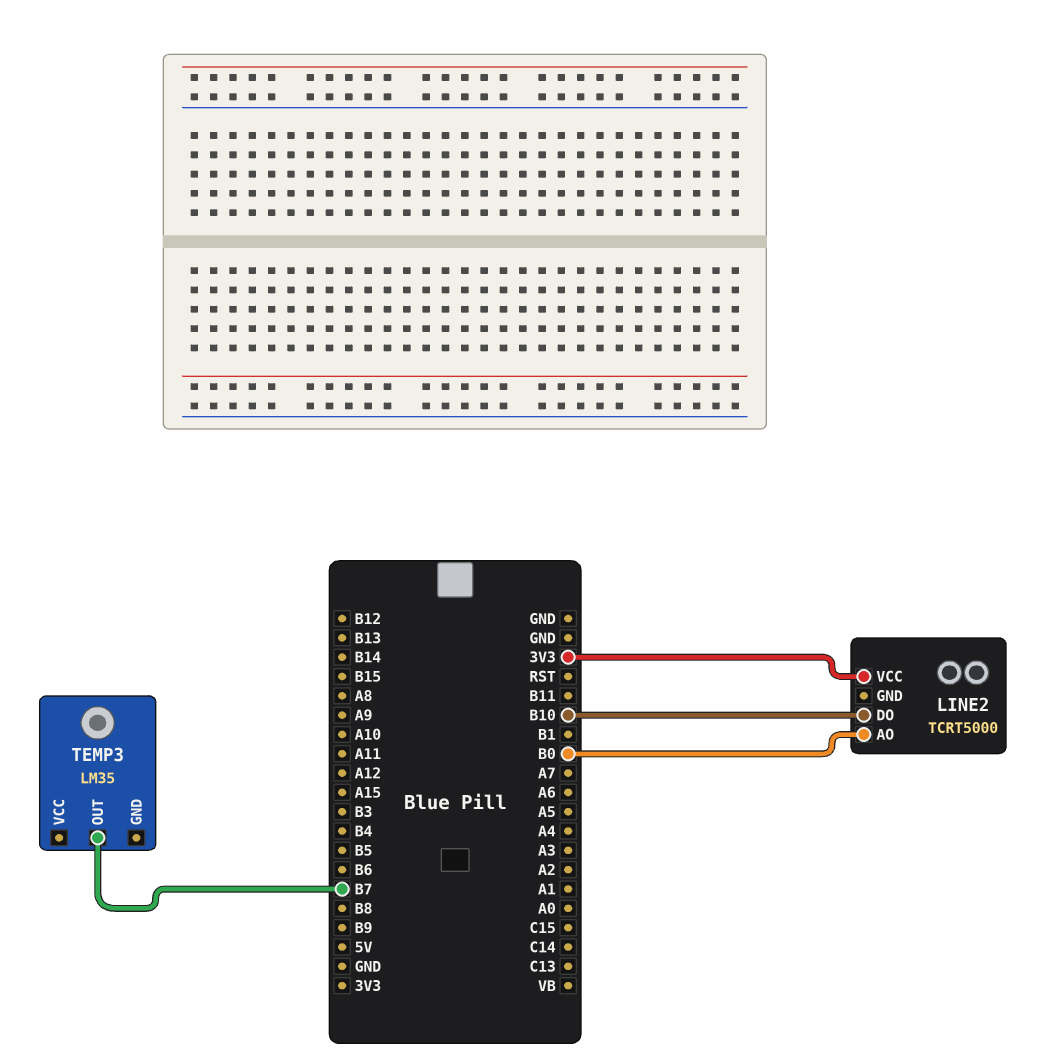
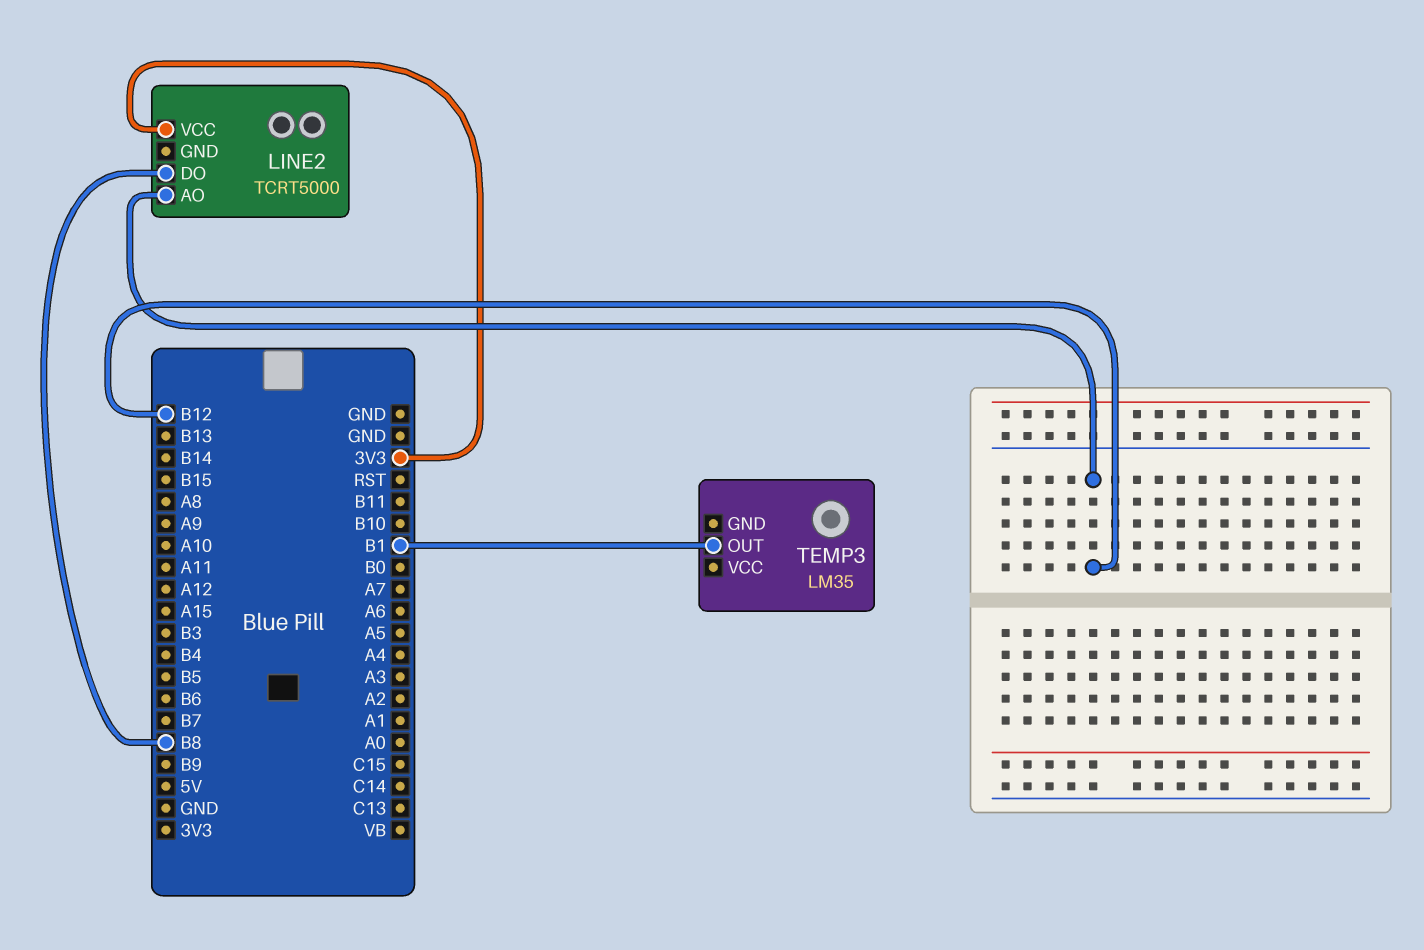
LINE2 pin AO: B0 -> B12
LINE2 pin DO: B10 -> B8
TEMP3 pin OUT: B7 -> B1

